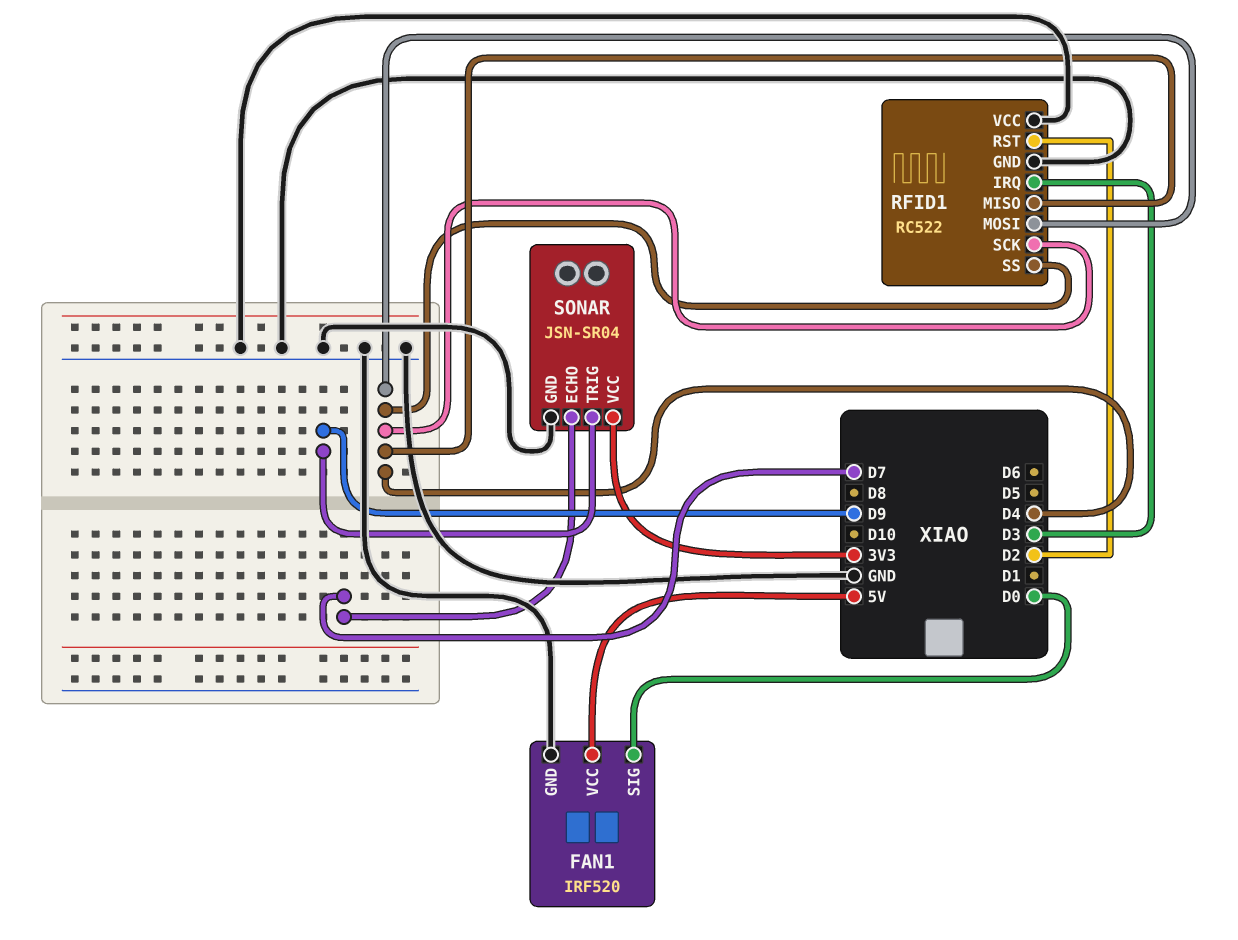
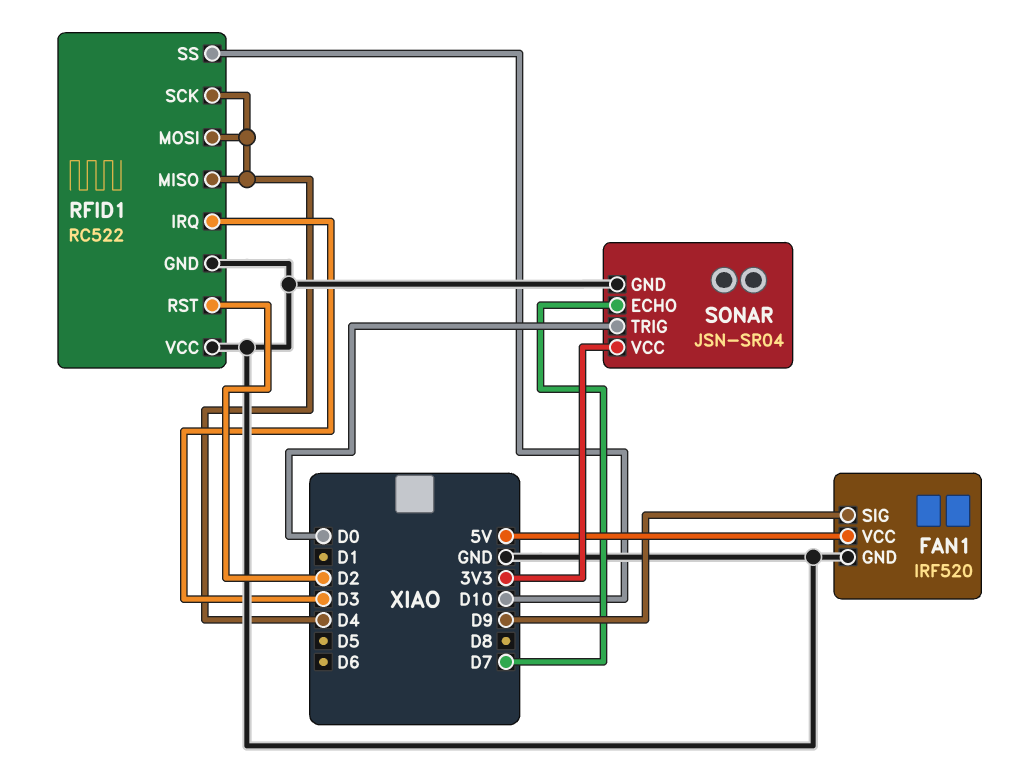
FAN1 pin SIG: D0 -> D9
RFID1 pin SS: D4 -> D10
SONAR pin TRIG: D9 -> D0

